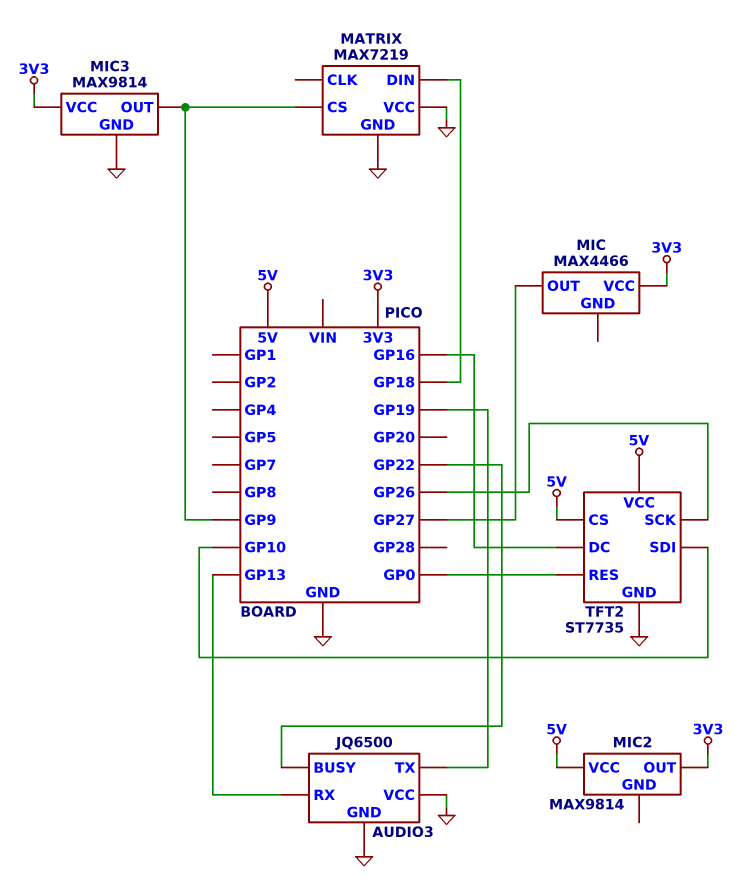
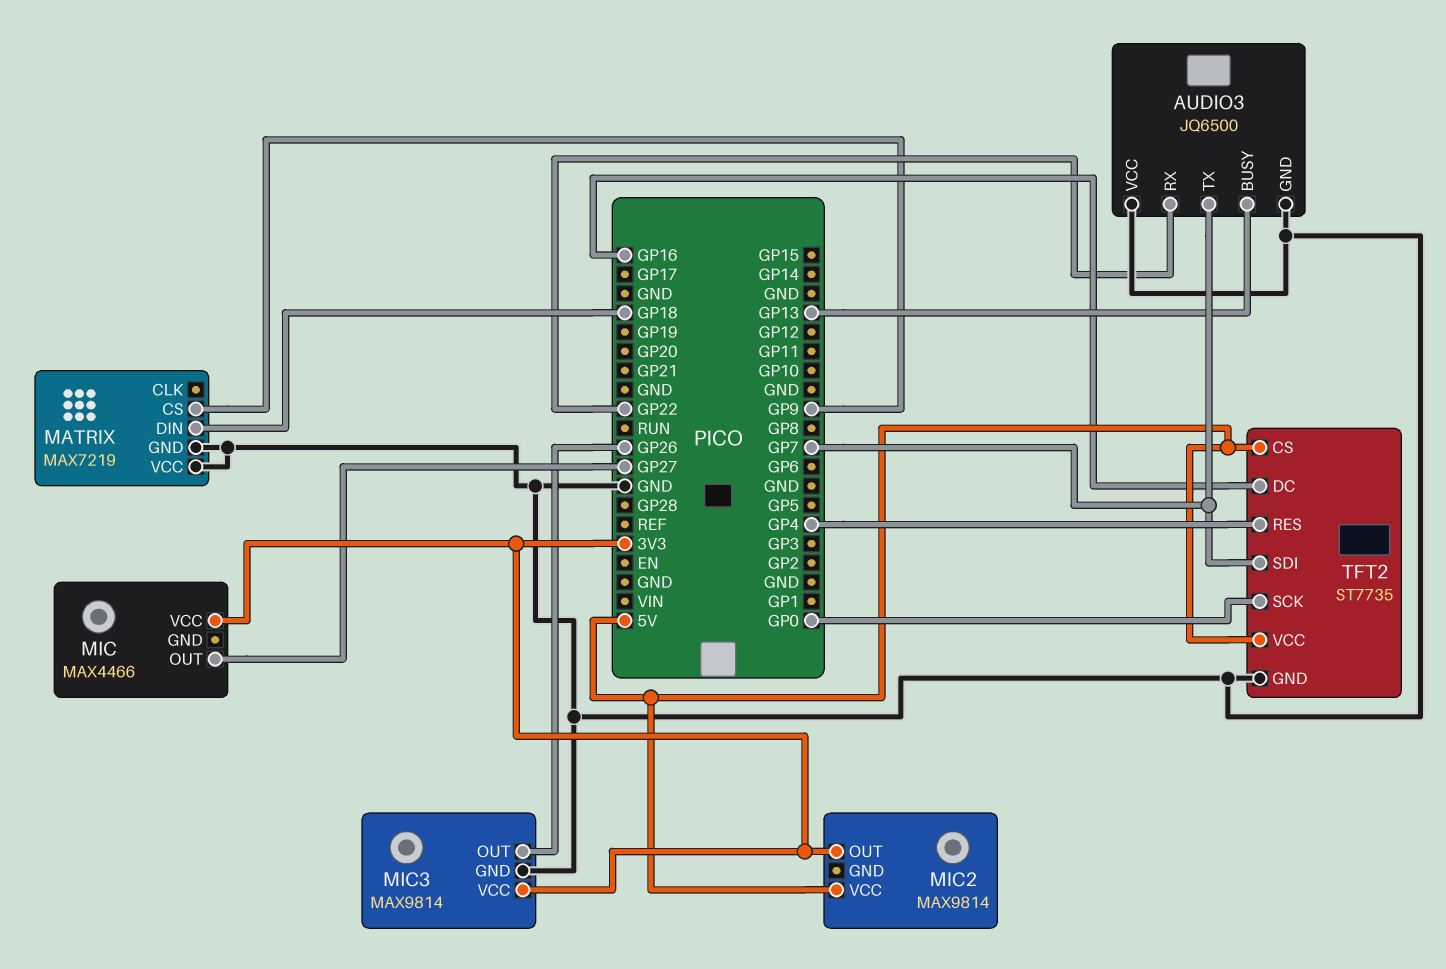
AUDIO3 pin BUSY: GP22 -> GP13
AUDIO3 pin RX: GP13 -> GP22
AUDIO3 pin TX: GP19 -> GP7
MIC3 pin OUT: GP9 -> GP26
TFT2 pin RES: GP0 -> GP4
TFT2 pin SCK: GP26 -> GP0
TFT2 pin SDI: GP10 -> GP7

